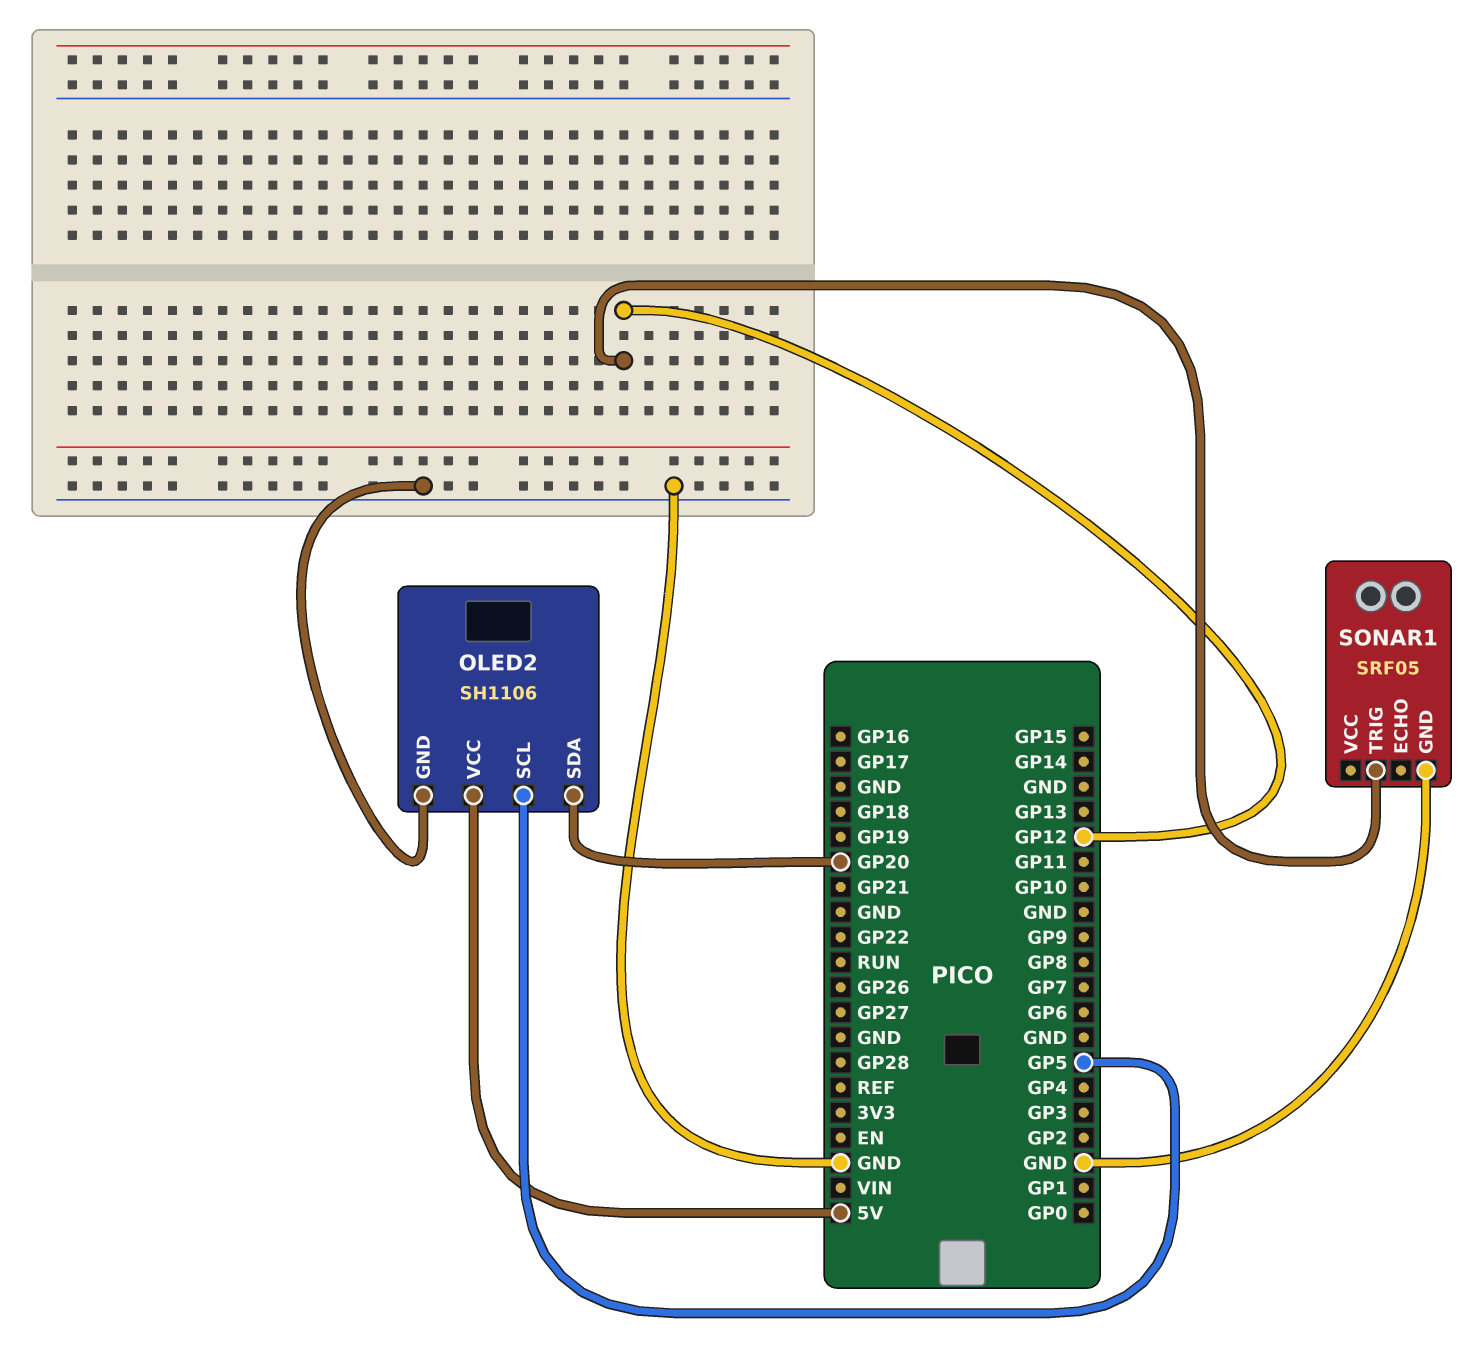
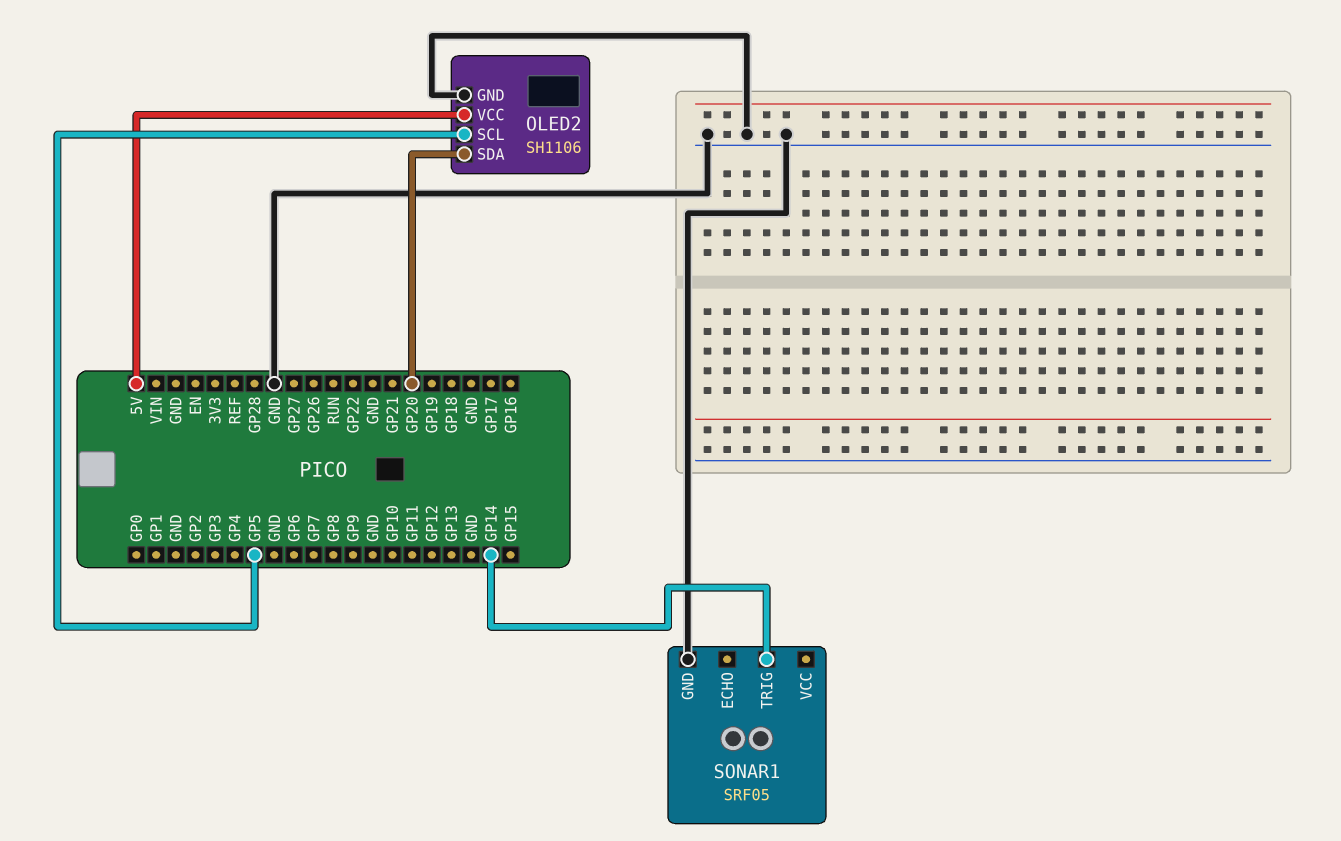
SONAR1 pin TRIG: GP12 -> GP14

